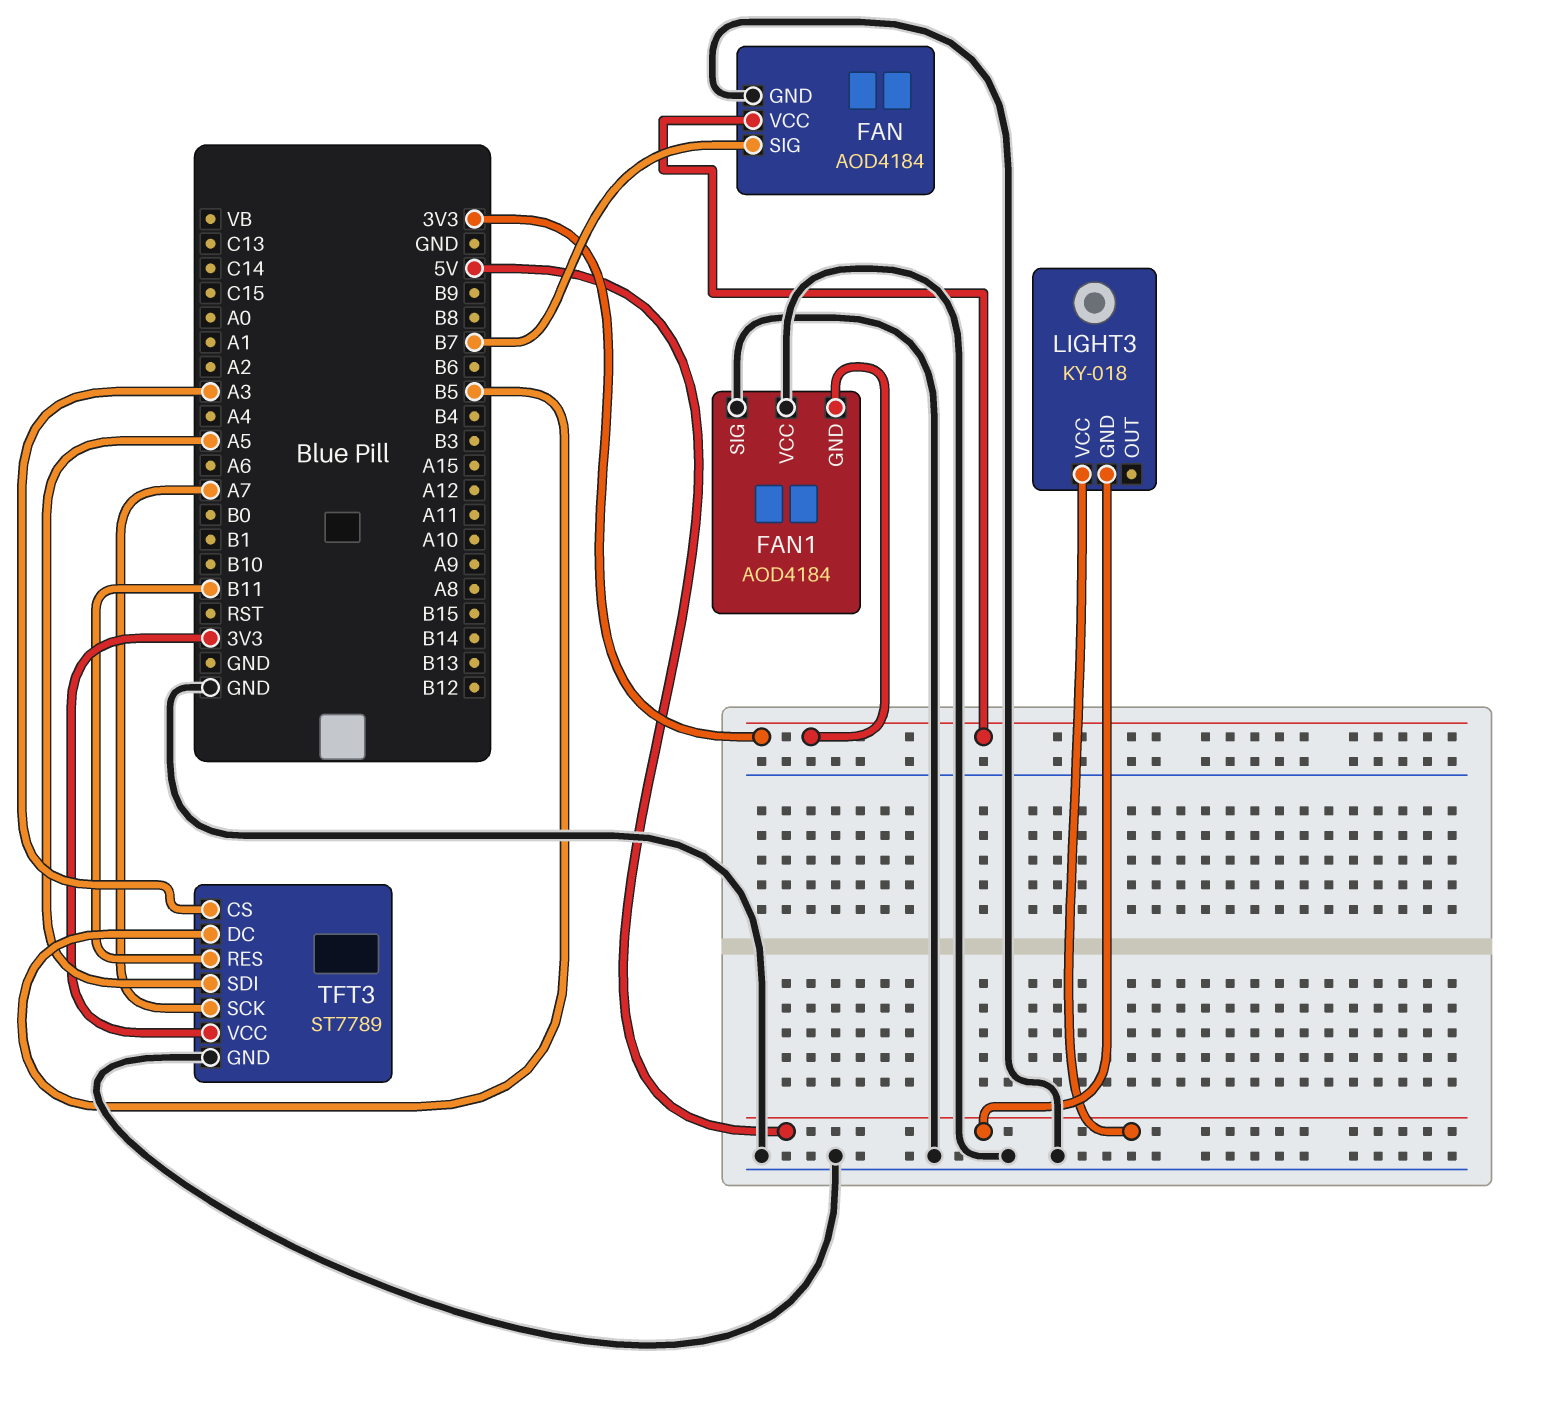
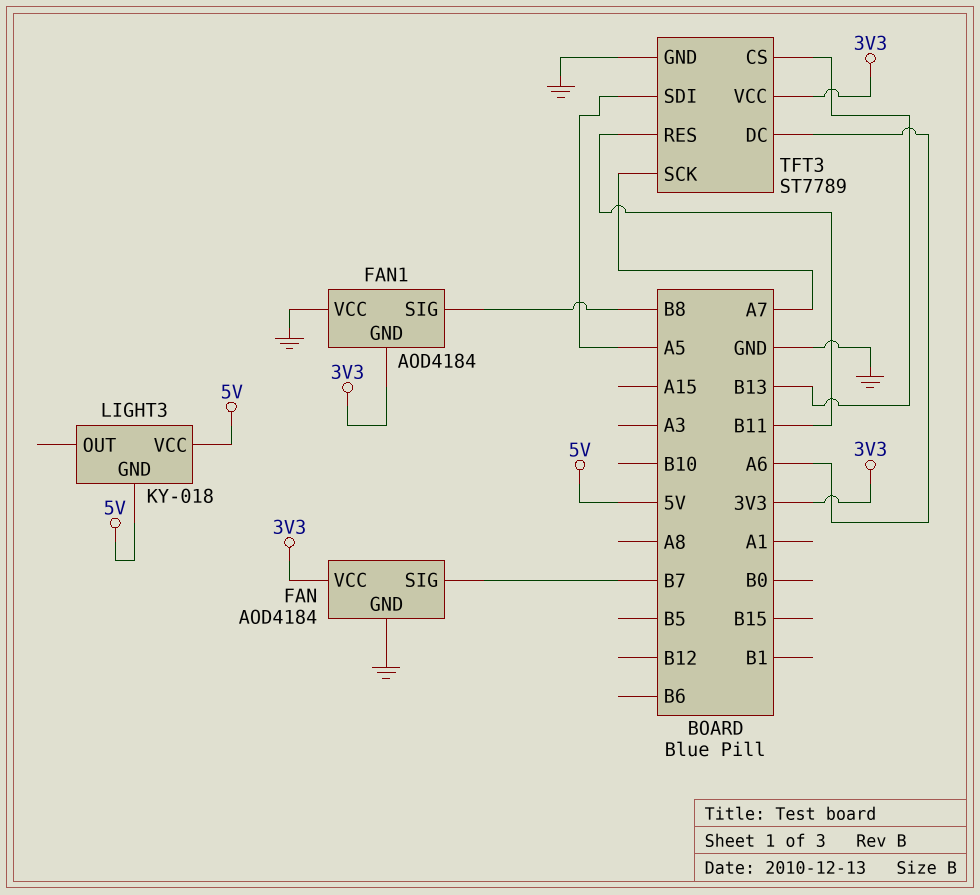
FAN1 pin SIG: GND -> B8
TFT3 pin CS: A3 -> B13
TFT3 pin DC: B5 -> A6

